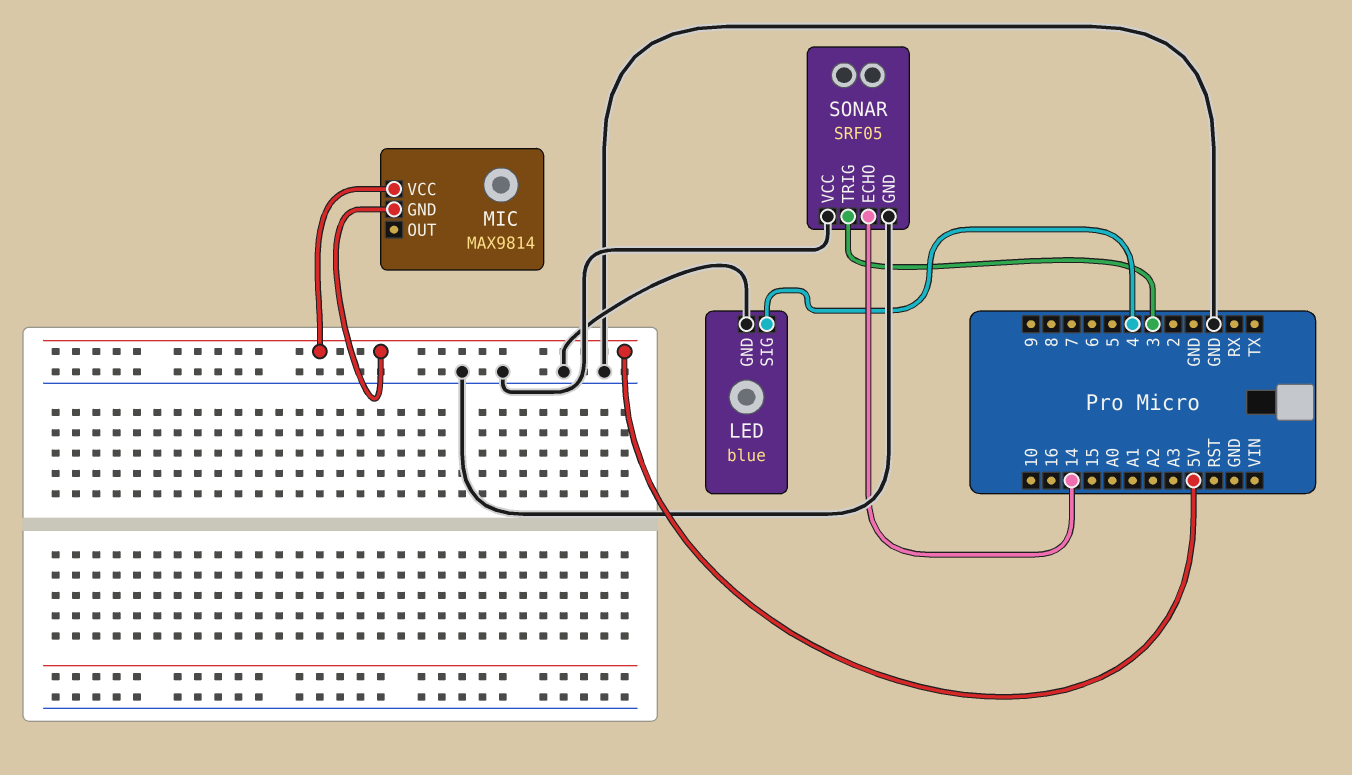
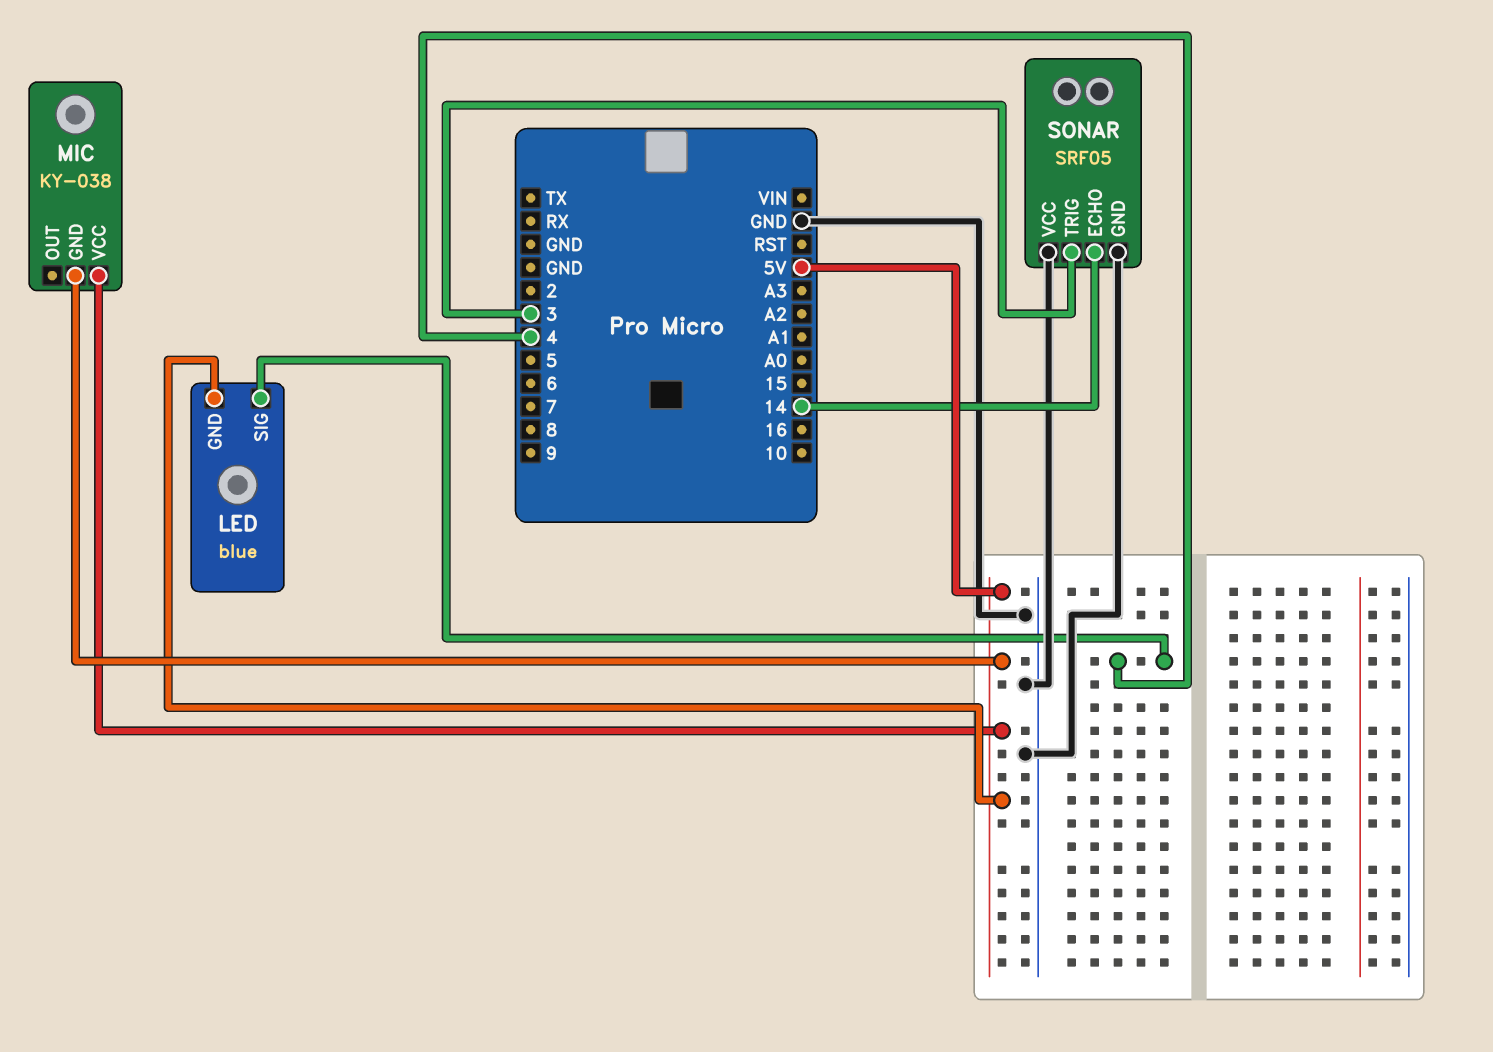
LED pin GND: GND -> 5V
MIC: MAX9814 -> KY-038

